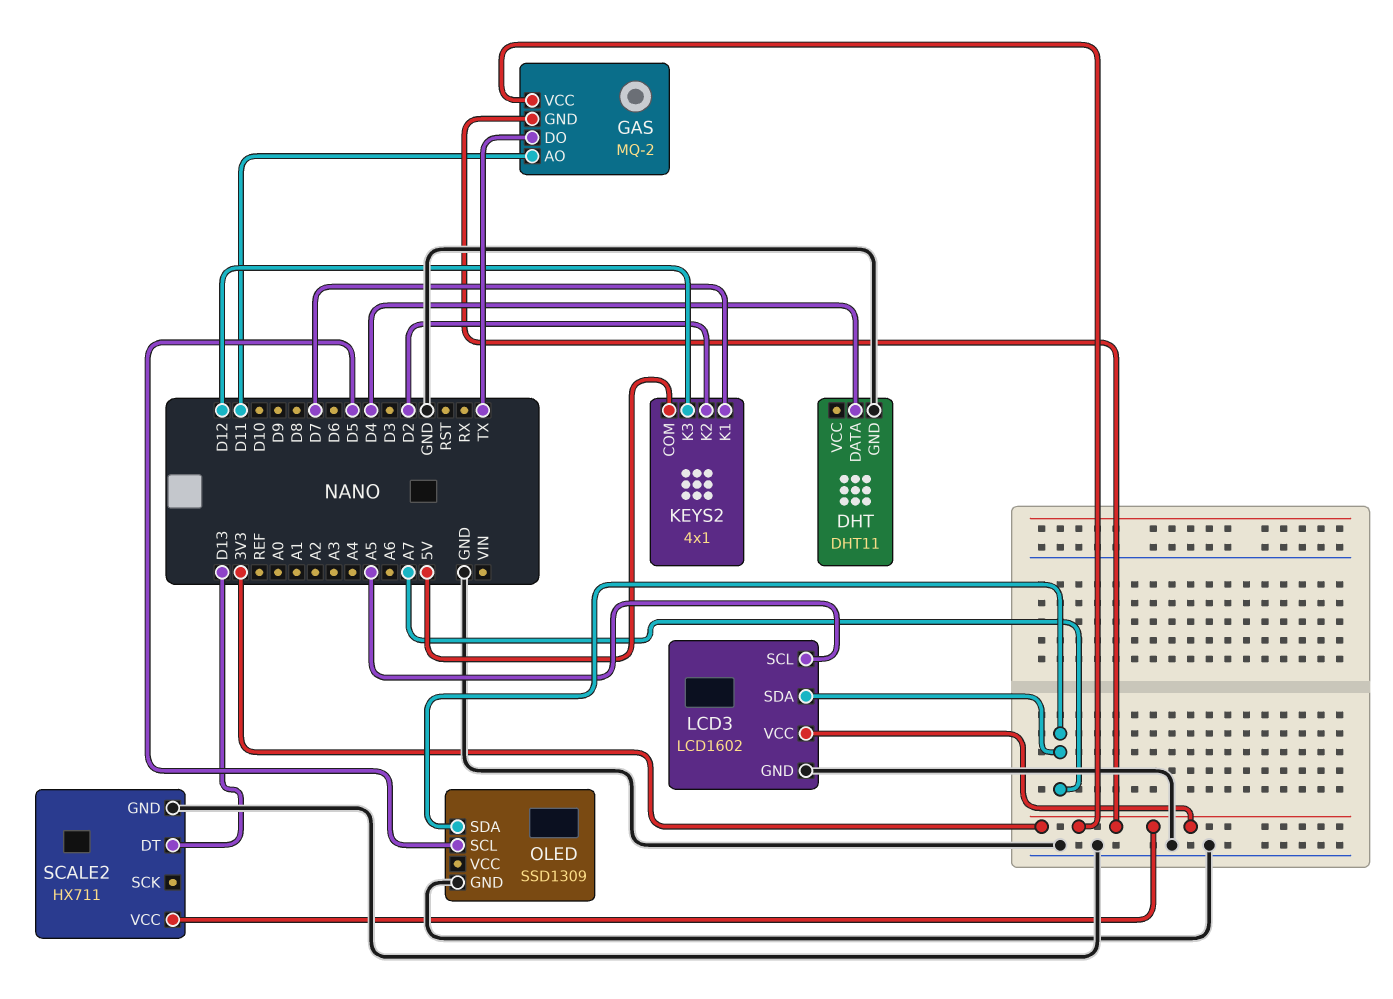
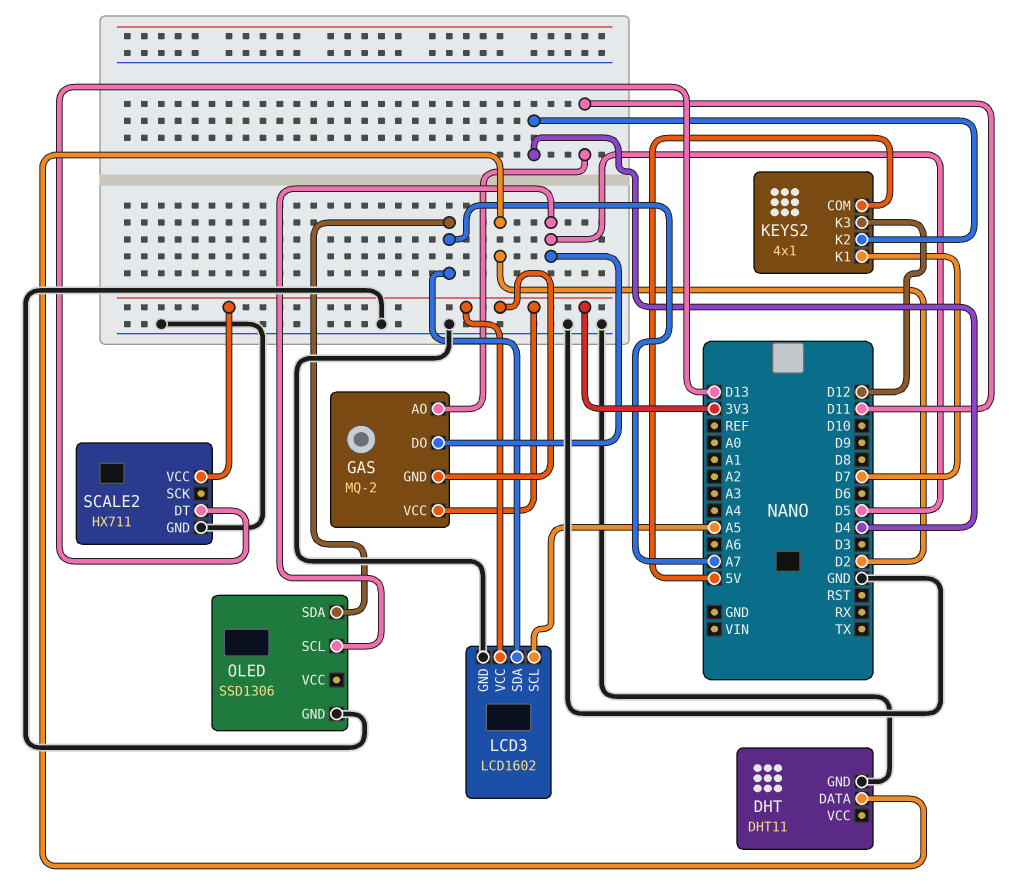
DHT pin DATA: D4 -> D2
GAS pin DO: TX -> D5
KEYS2 pin K2: D2 -> D4
OLED: SSD1309 -> SSD1306

